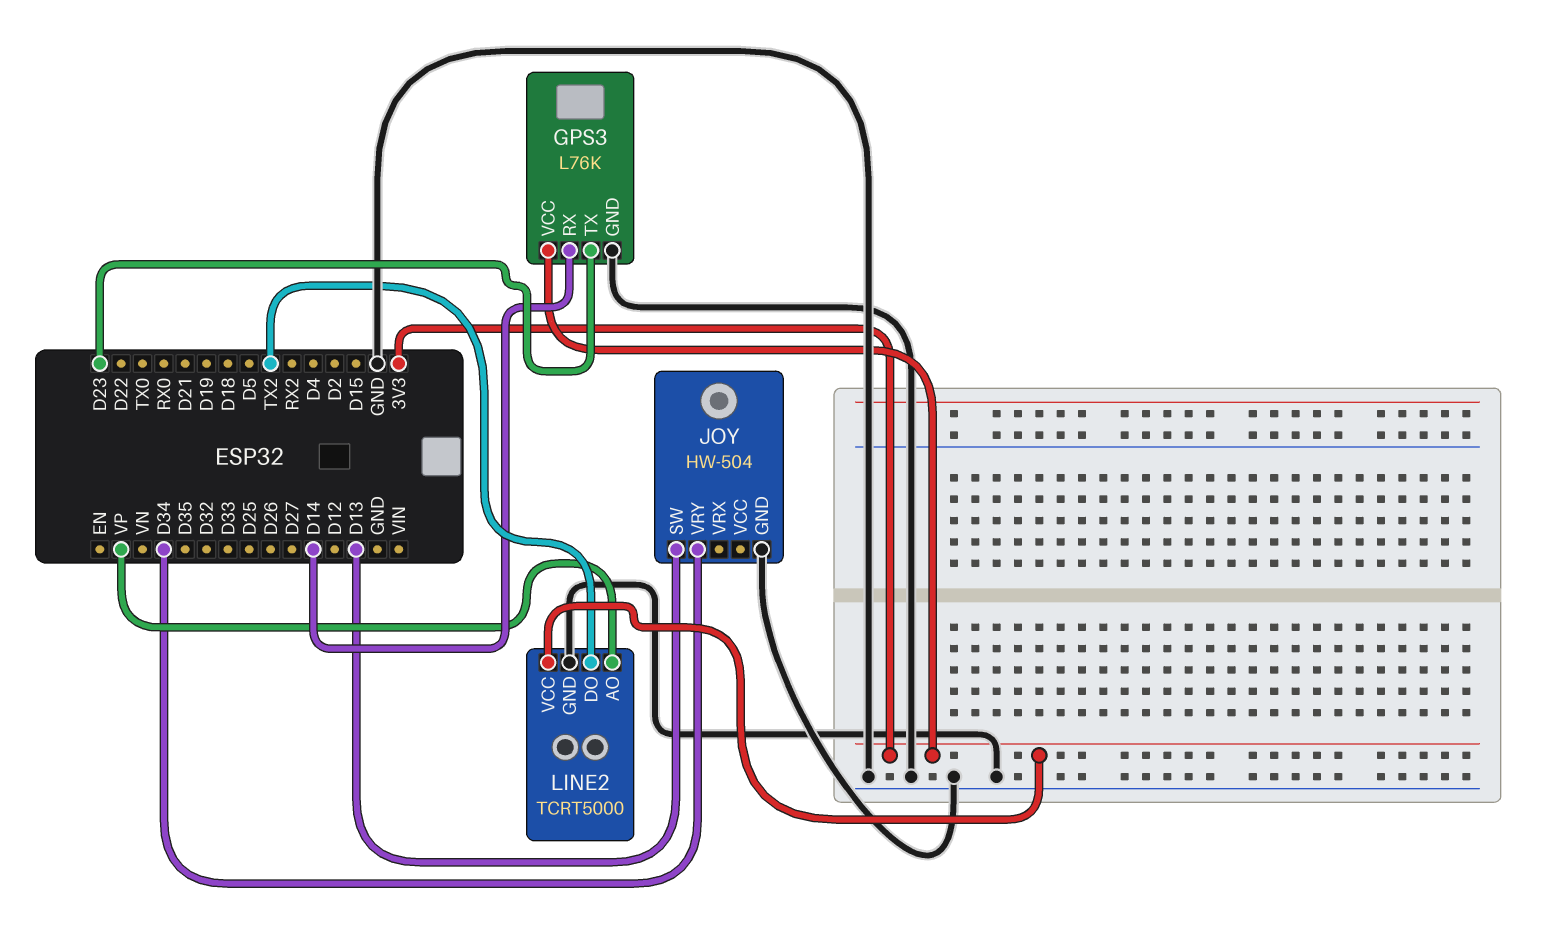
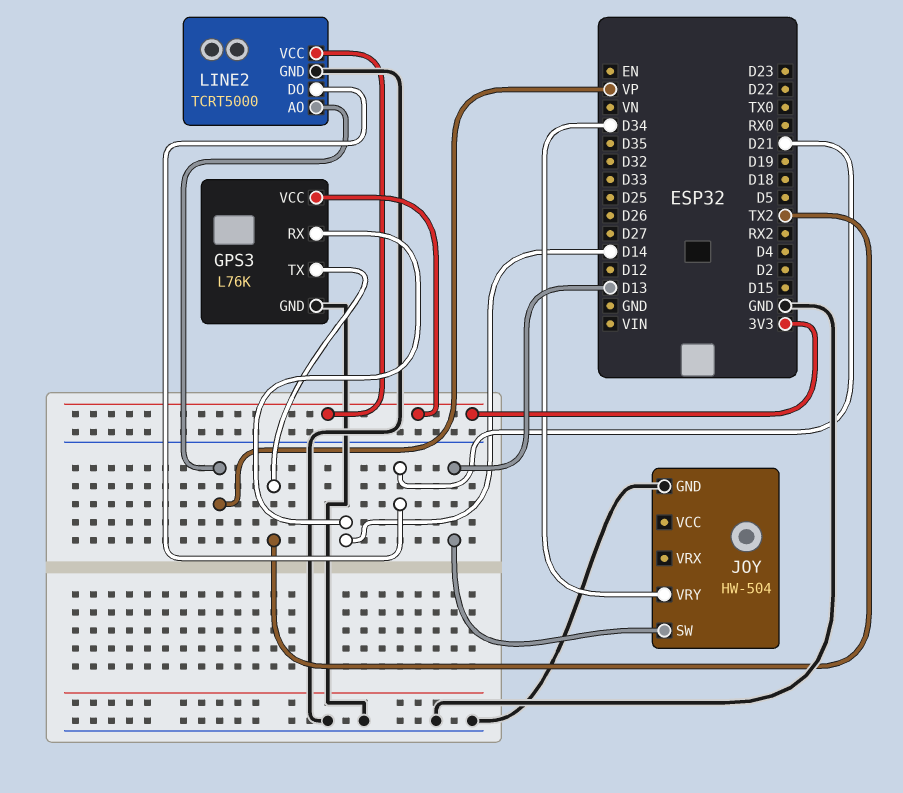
GPS3 pin TX: D23 -> TX2
LINE2 pin DO: TX2 -> D21

